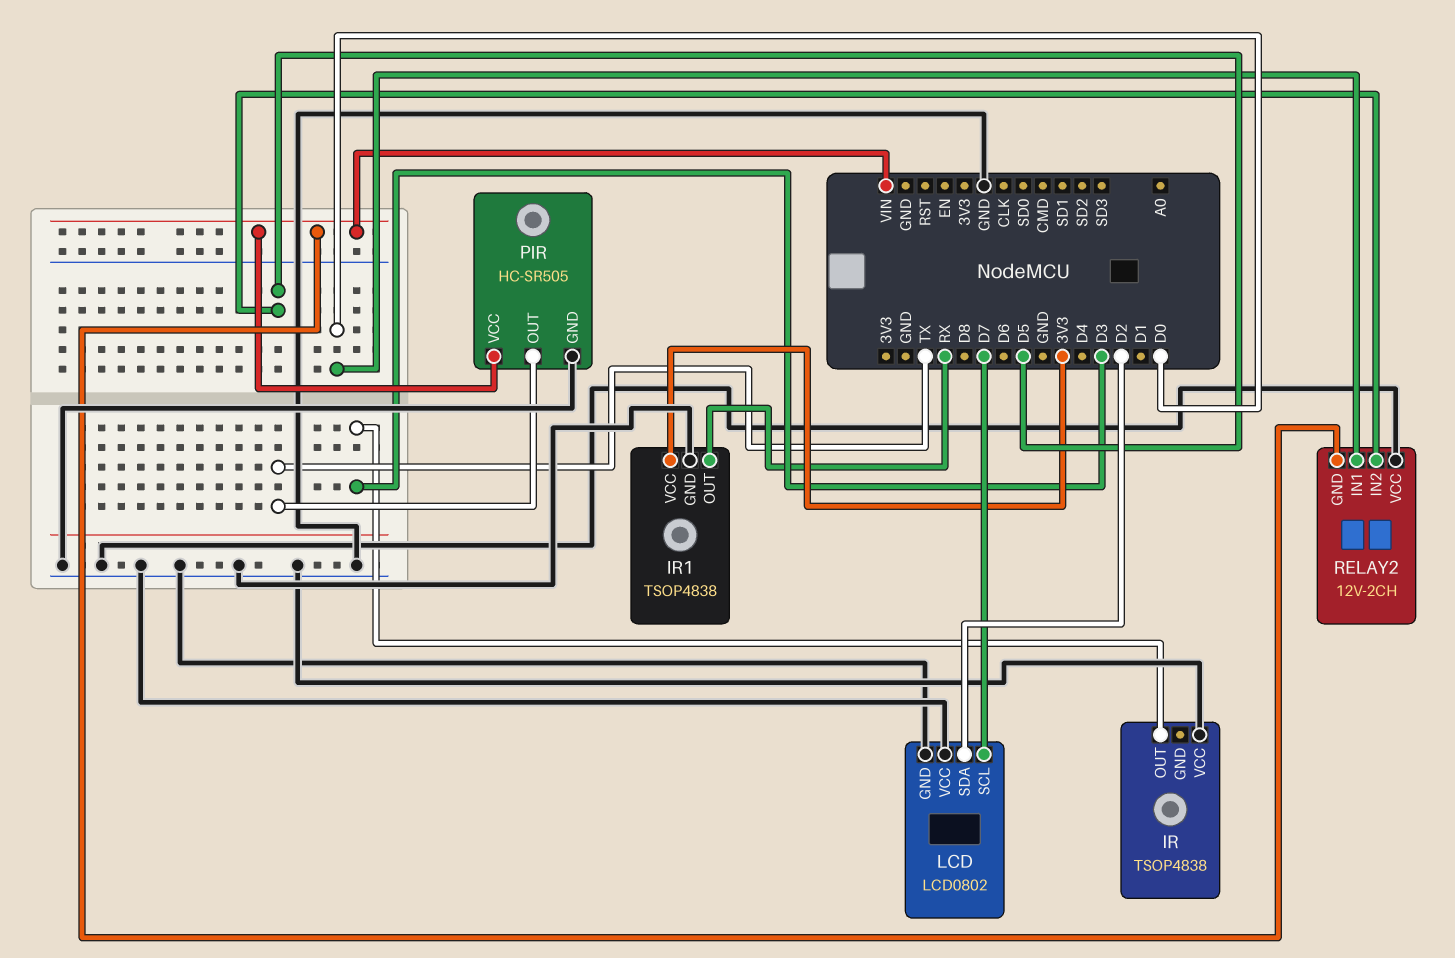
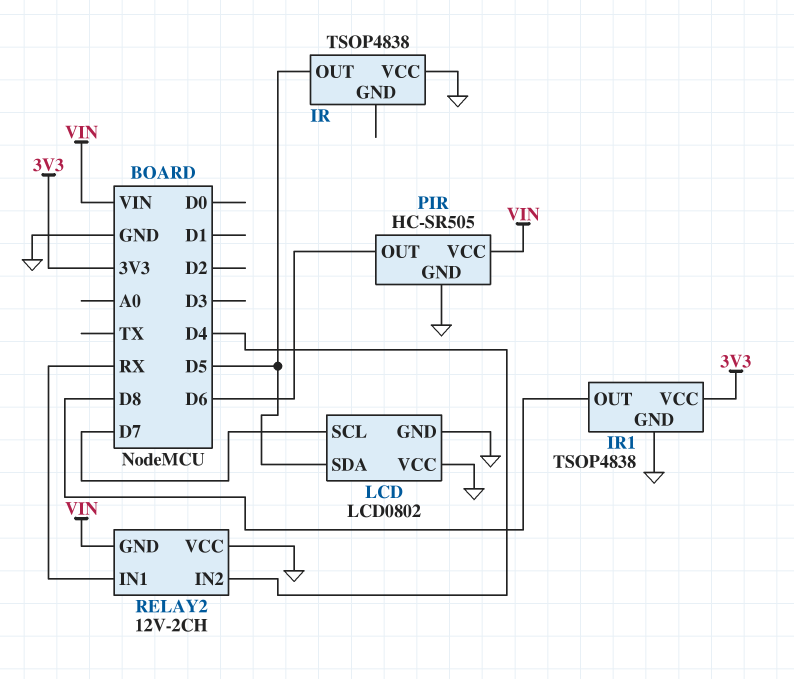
IR pin OUT: D3 -> D5
IR1 pin OUT: RX -> D8
LCD pin SDA: D2 -> D5
PIR pin OUT: TX -> D6
RELAY2 pin IN1: D0 -> RX
RELAY2 pin IN2: D5 -> D4

